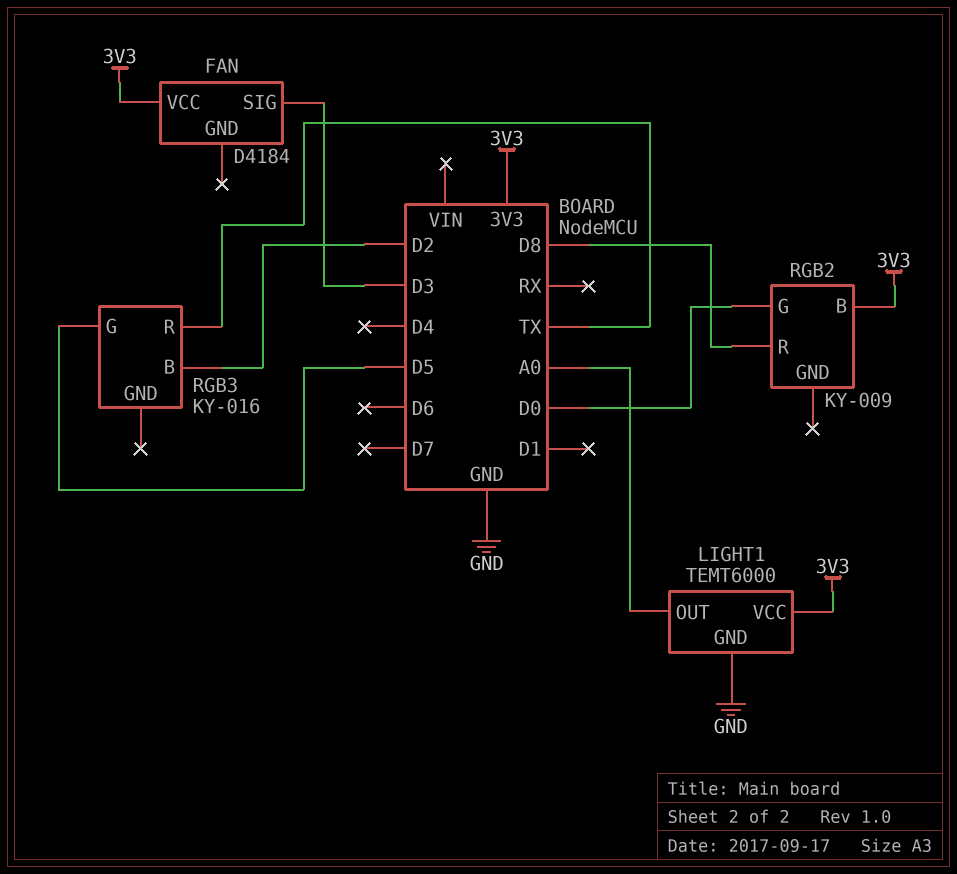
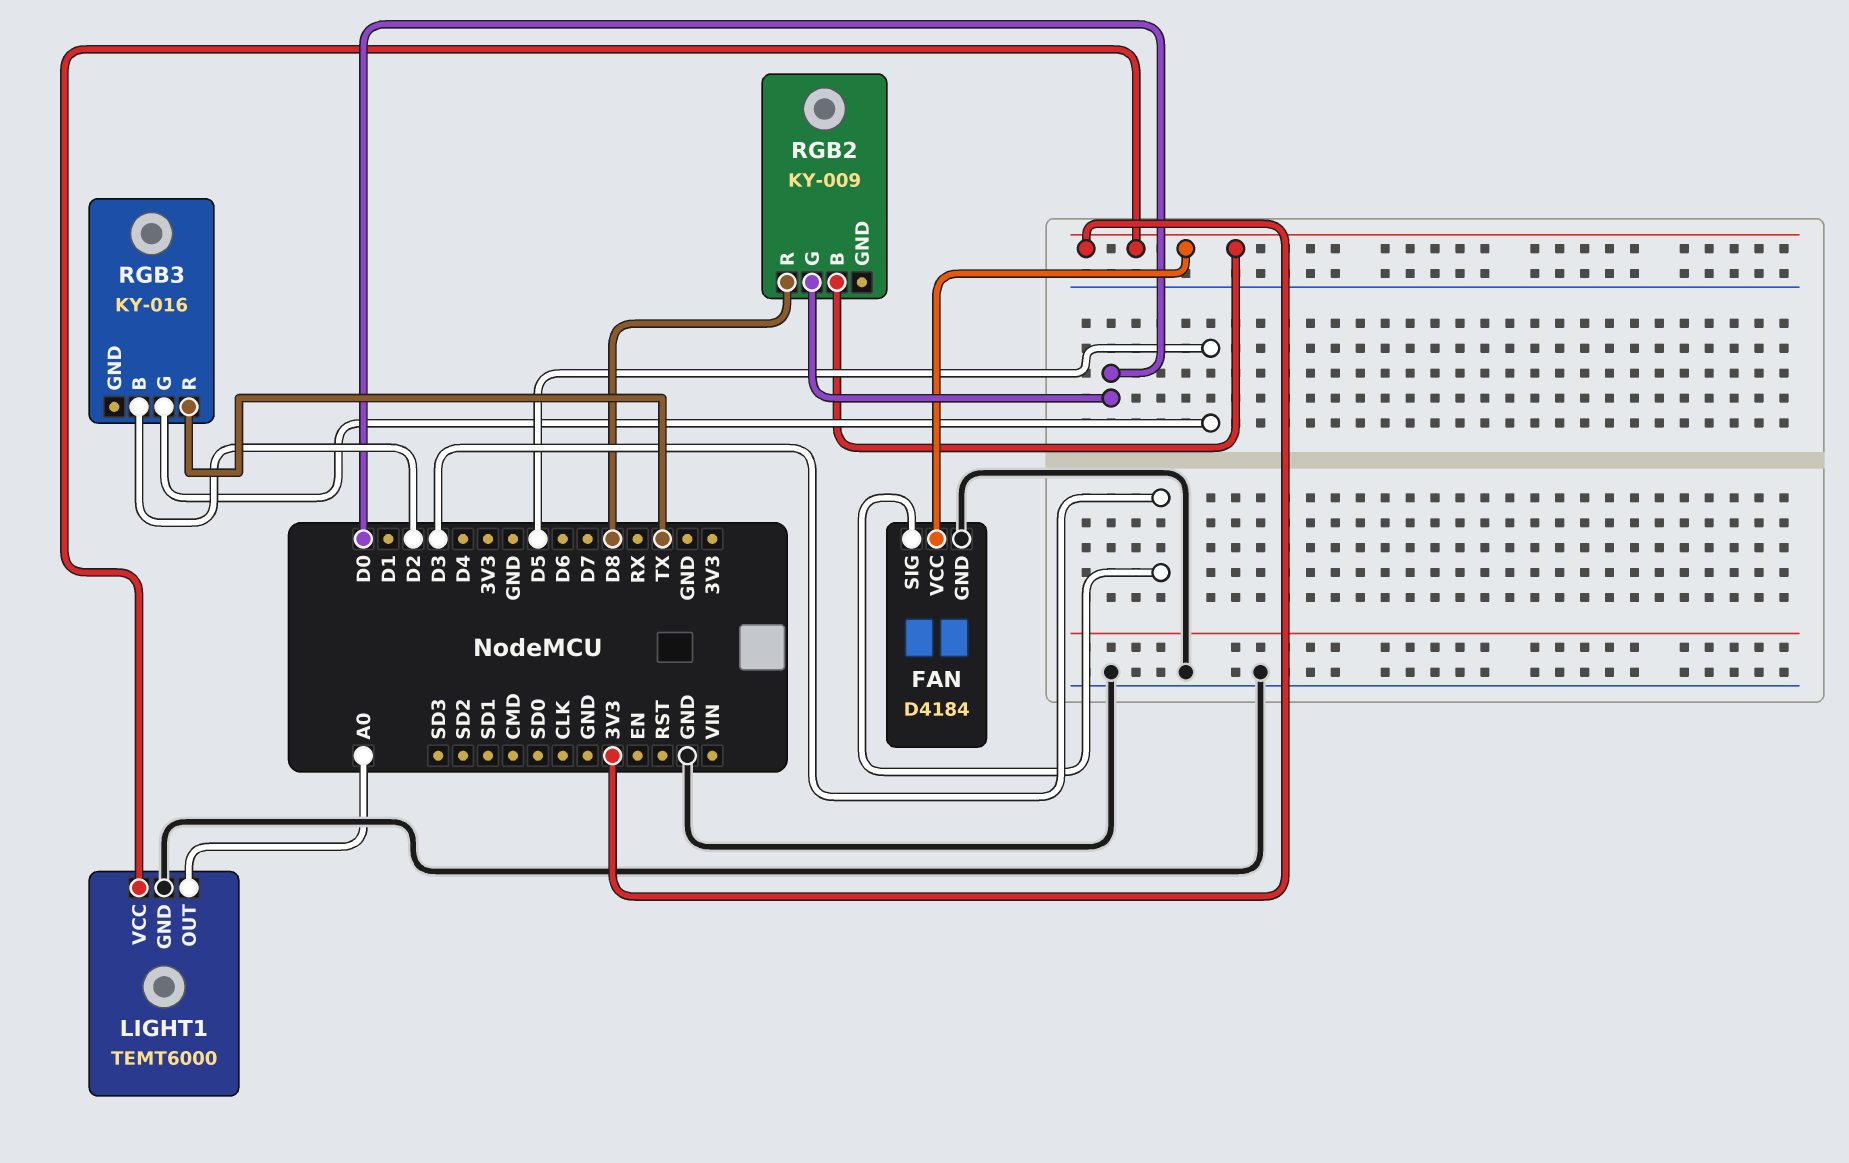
FAN pin GND: none -> GND

